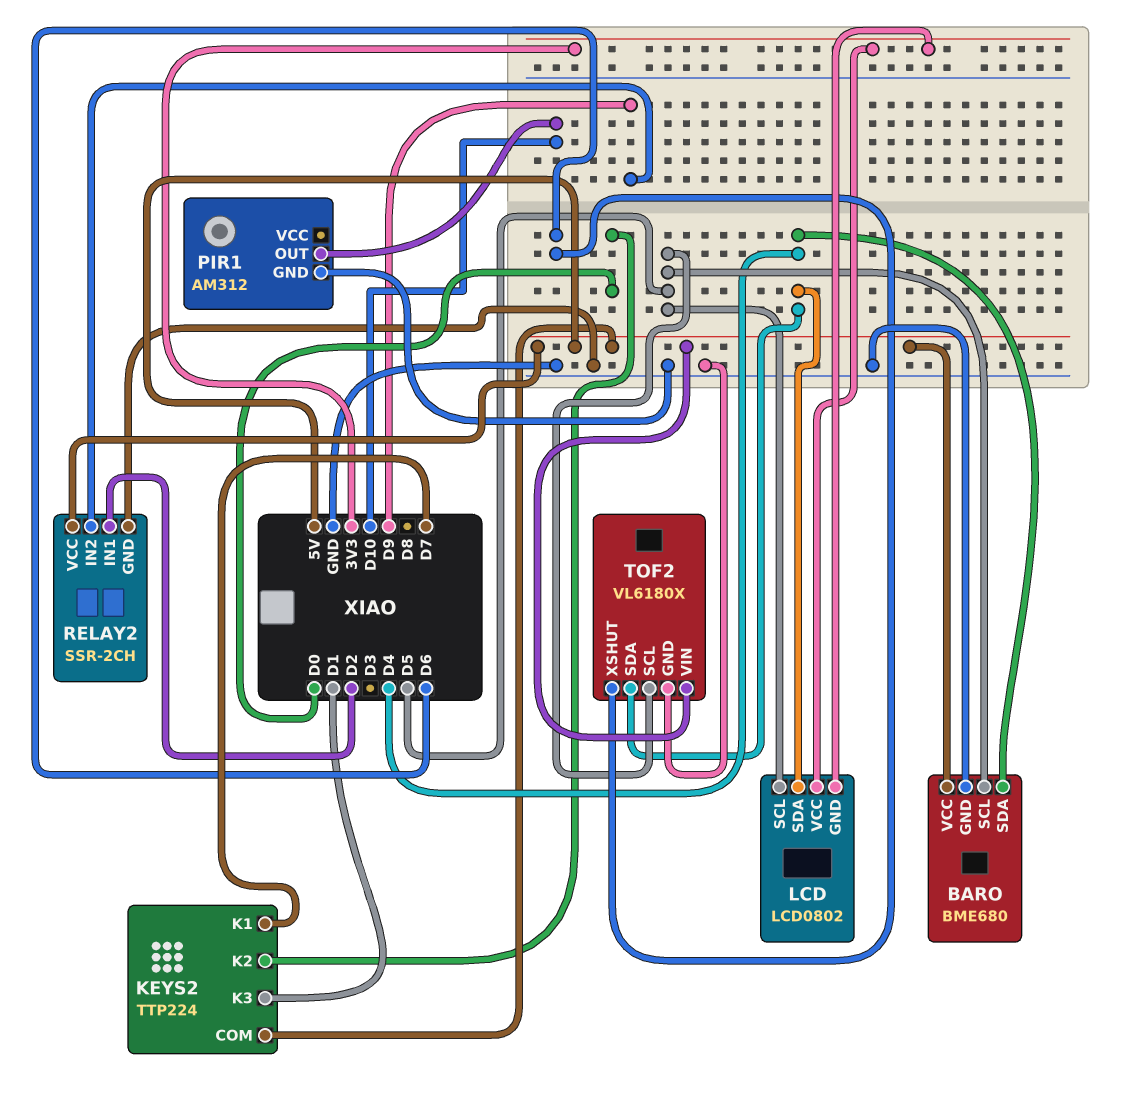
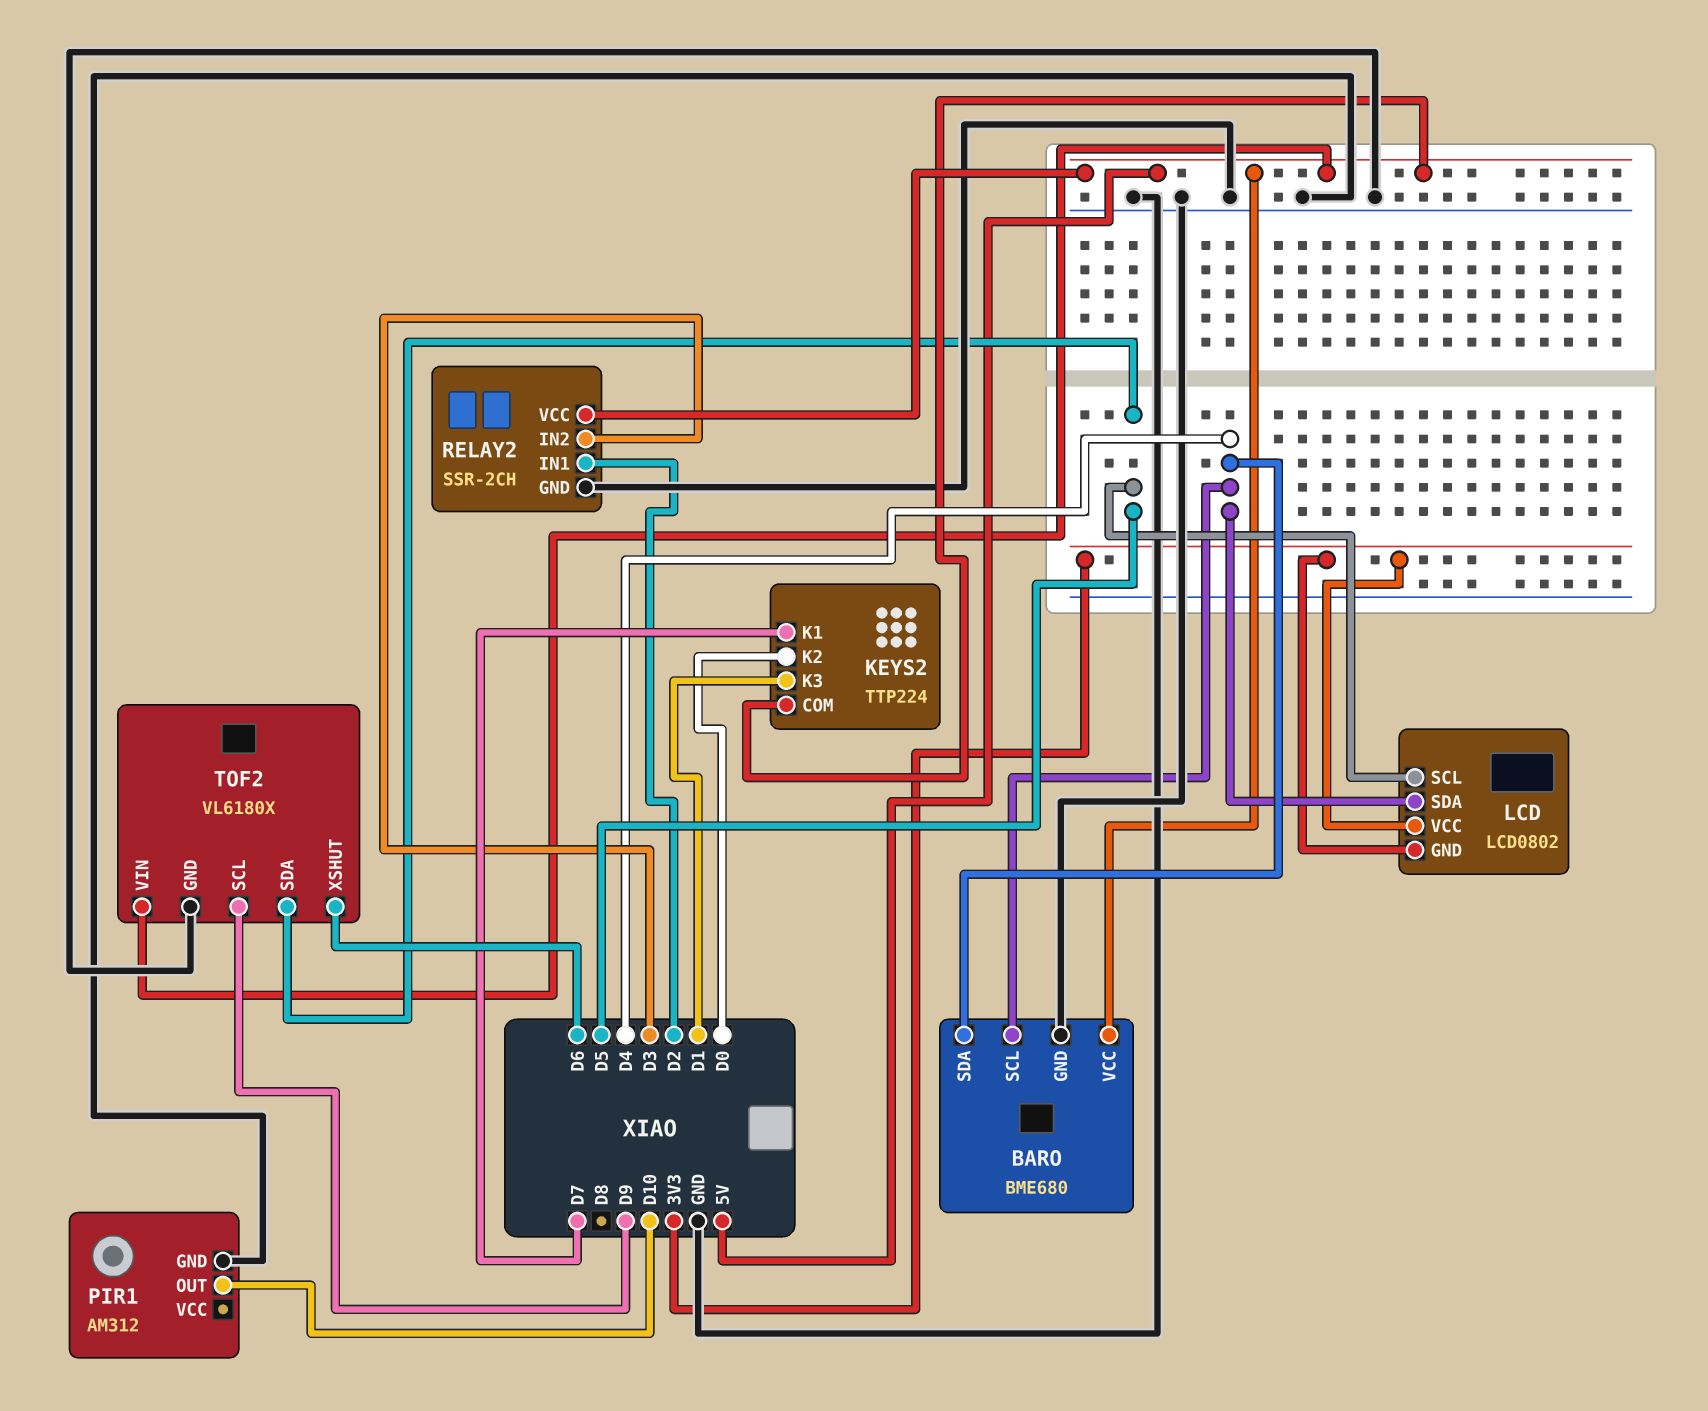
BARO pin SCL: D5 -> D4
RELAY2 pin IN2: D9 -> D3
TOF2 pin SCL: D5 -> D9
TOF2 pin SDA: D4 -> D5

